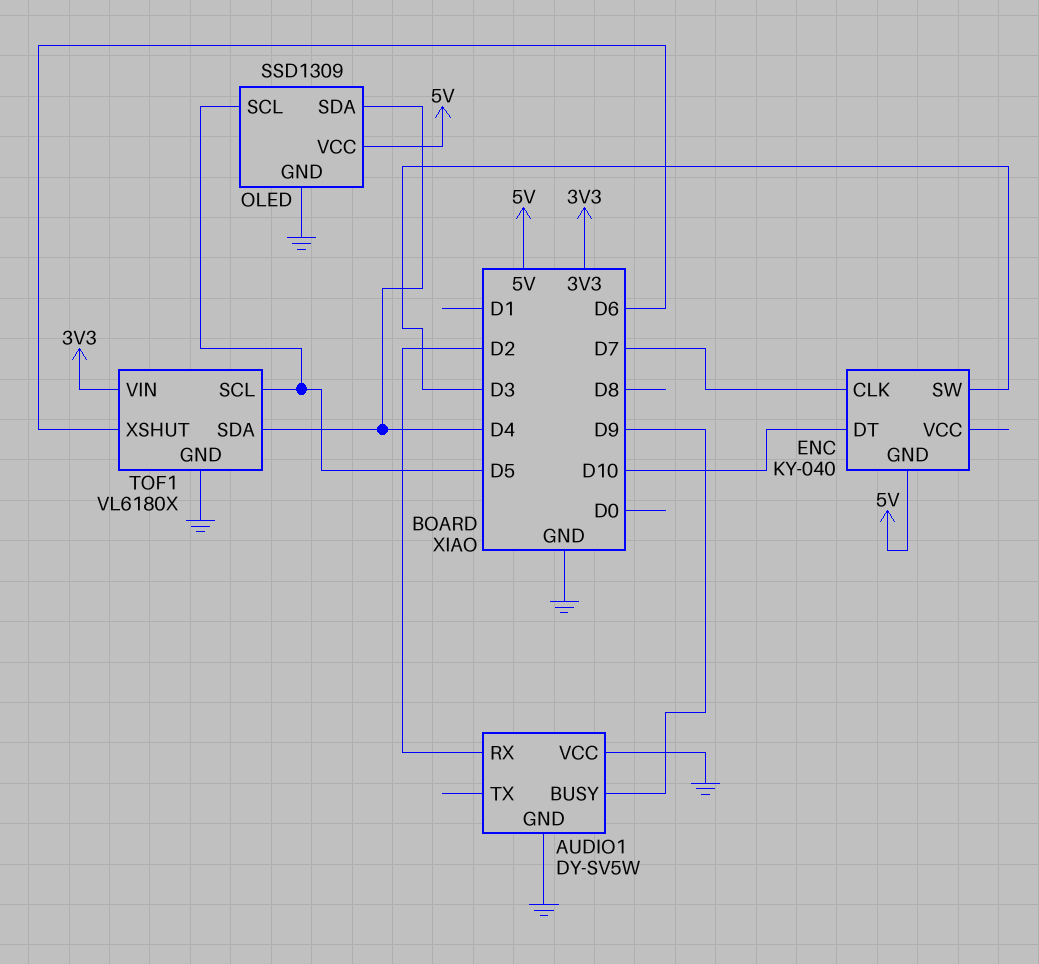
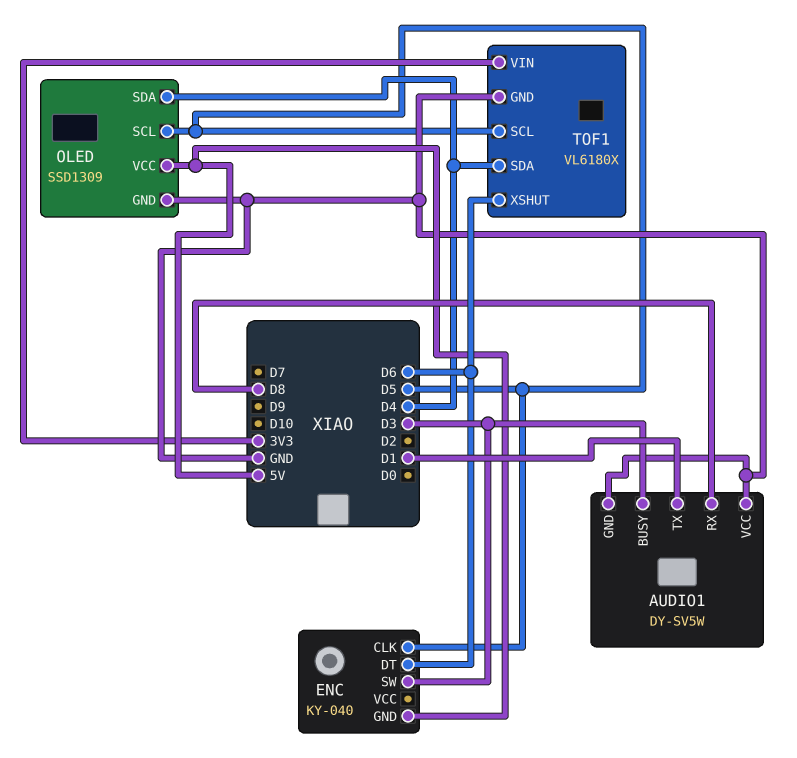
AUDIO1 pin BUSY: D9 -> D3
AUDIO1 pin RX: D2 -> D8
AUDIO1 pin TX: none -> D1
ENC pin CLK: D7 -> D5
ENC pin DT: D10 -> D6

